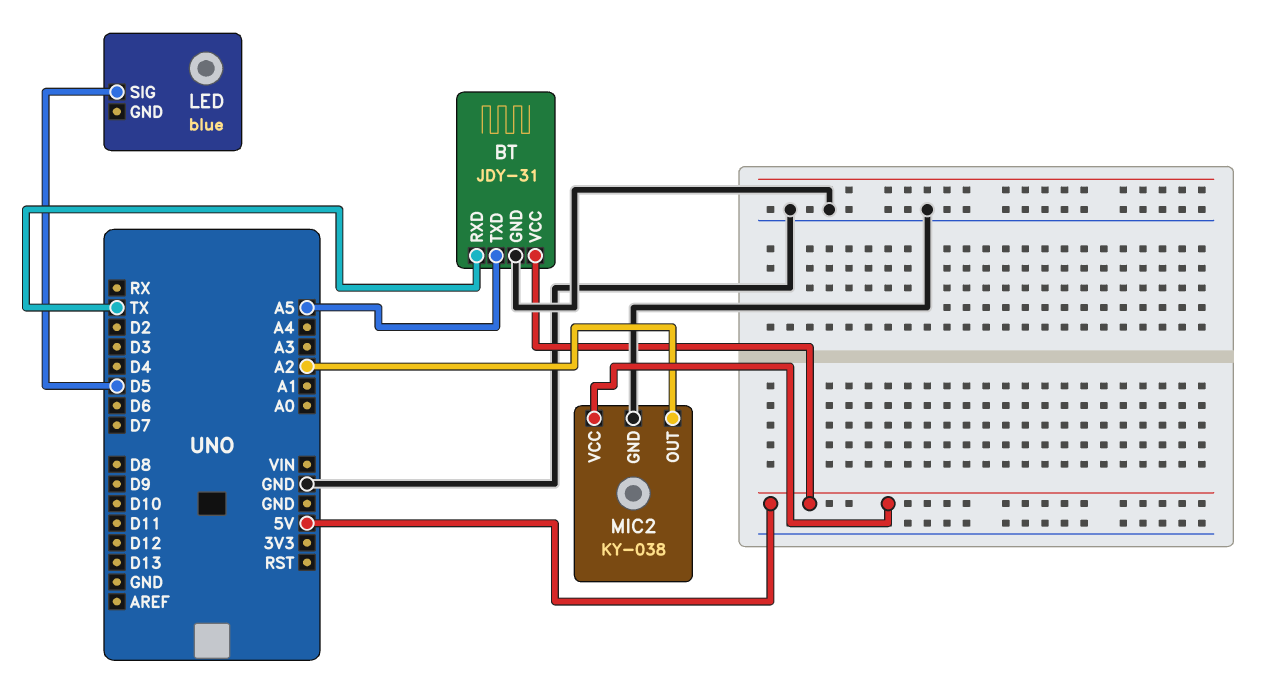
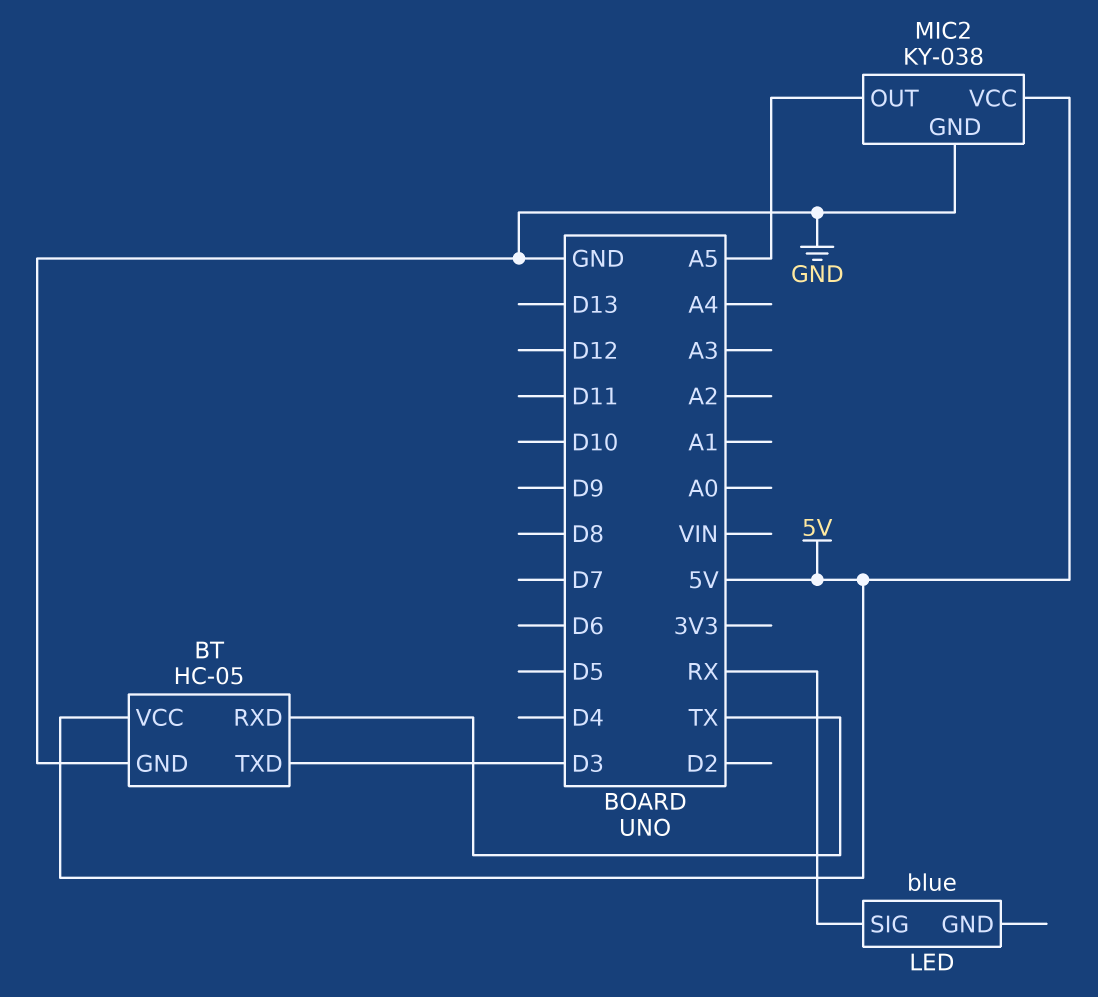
BT: JDY-31 -> HC-05
BT pin TXD: A5 -> D3
LED pin SIG: D5 -> RX
MIC2 pin OUT: A2 -> A5

